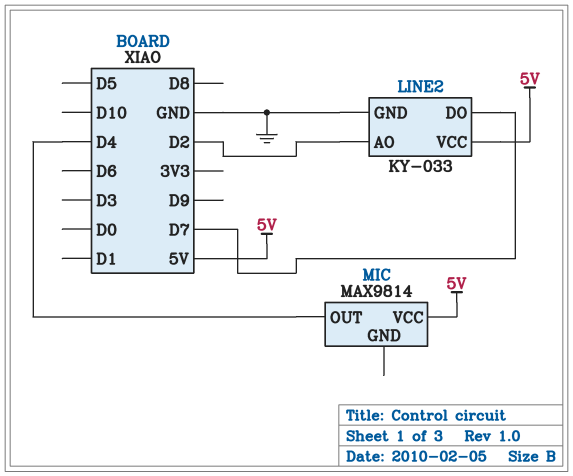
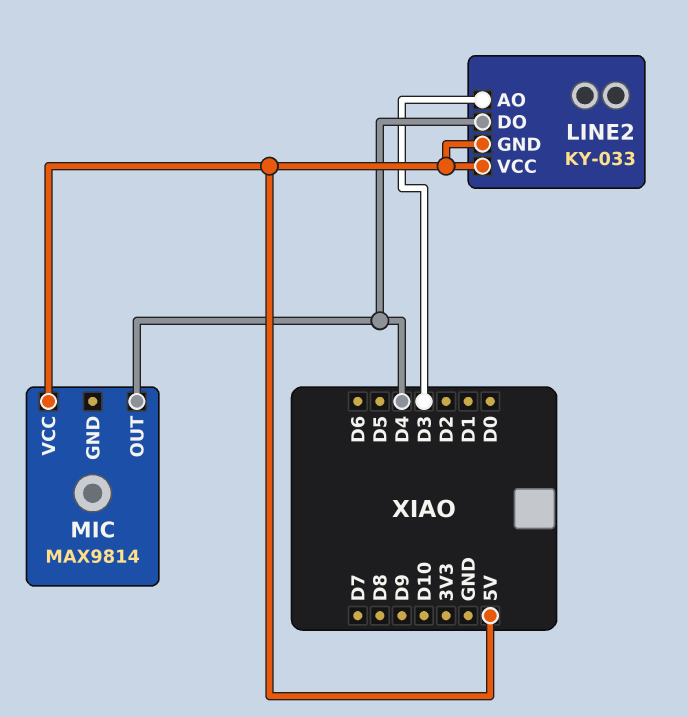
LINE2 pin AO: D2 -> D3
LINE2 pin DO: D7 -> D4
LINE2 pin GND: GND -> 5V

